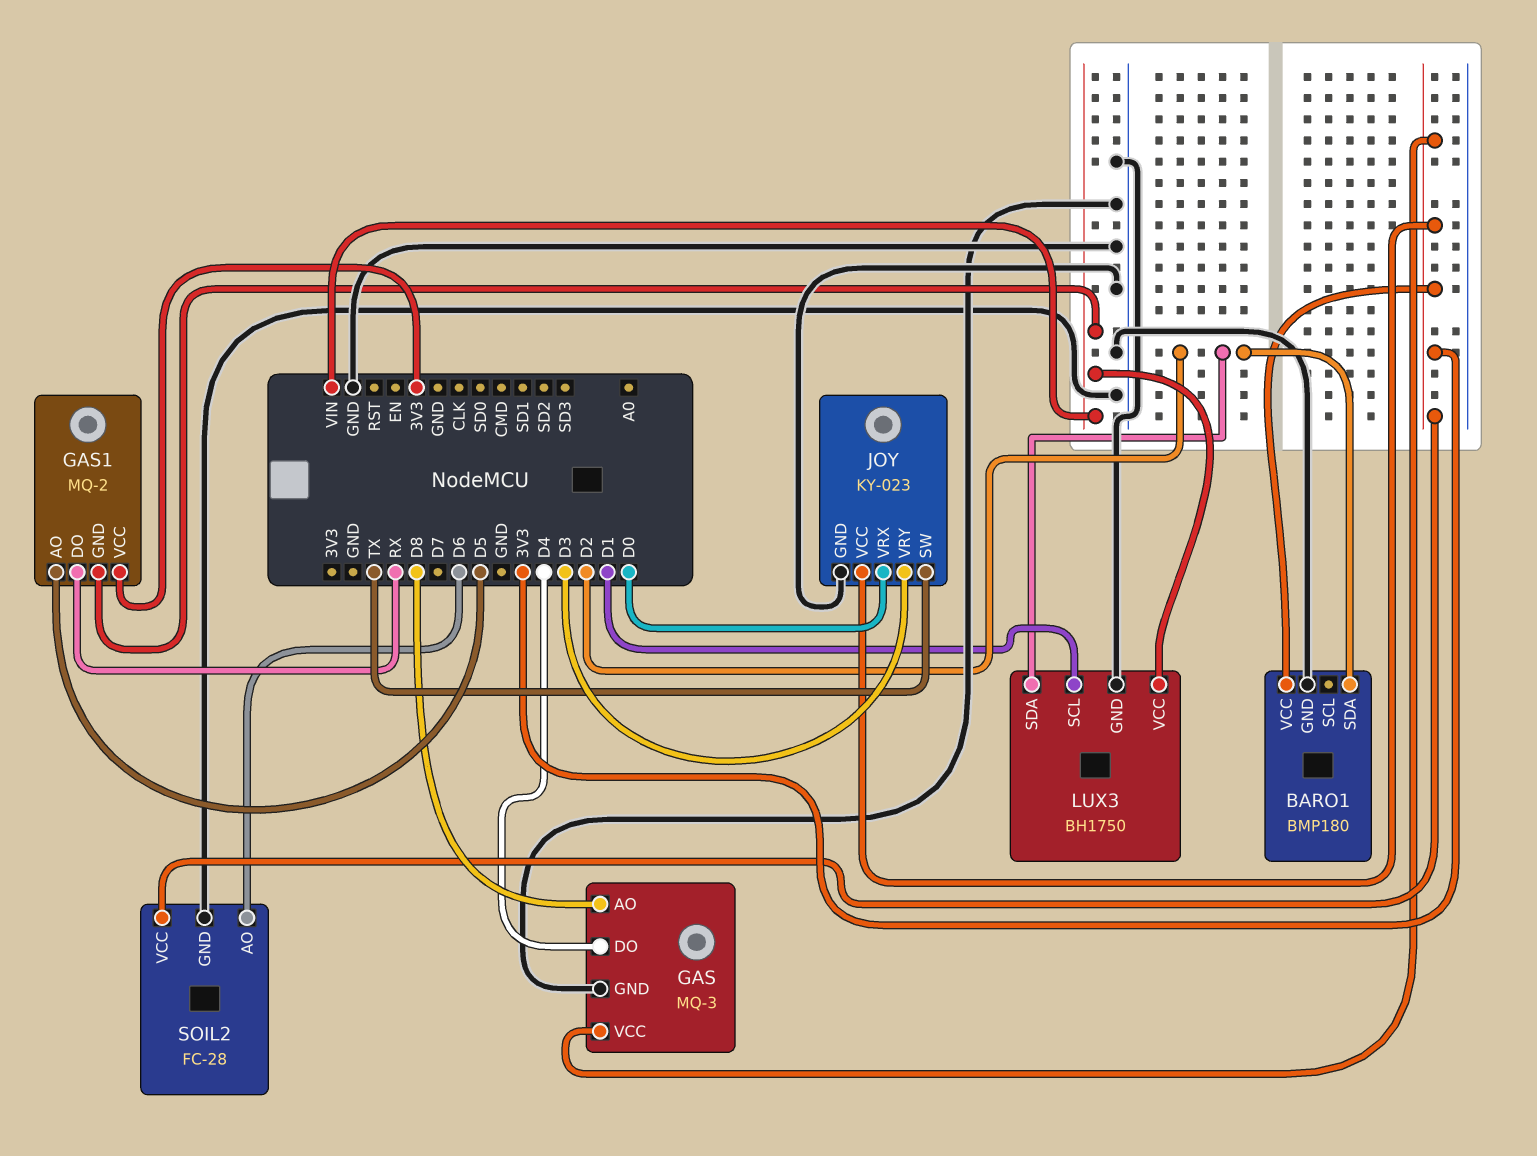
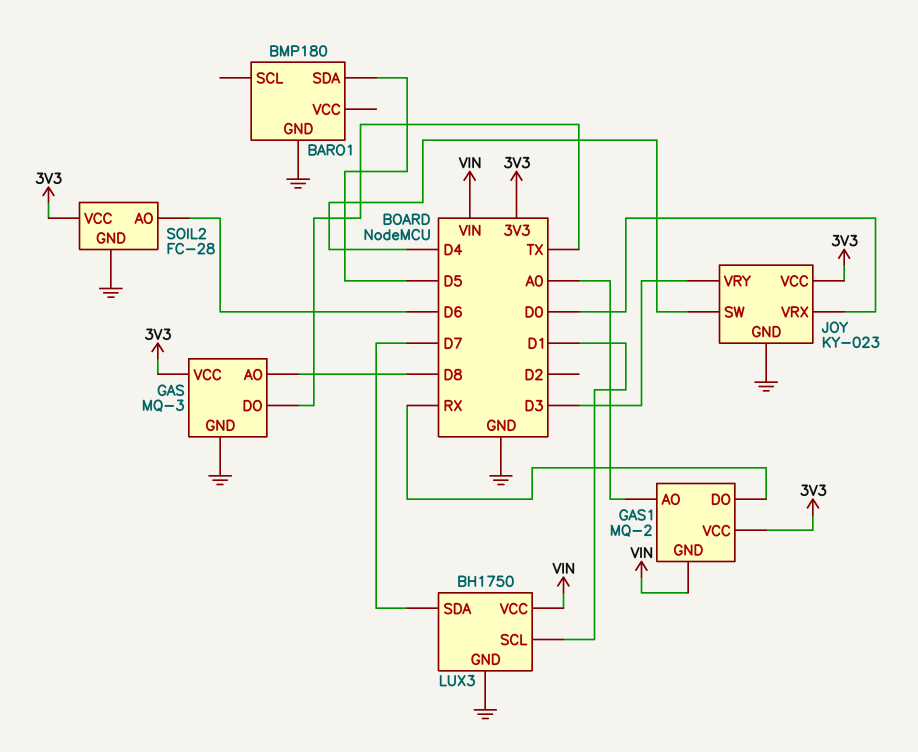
BARO1 pin SDA: D2 -> D5
BARO1 pin VCC: 3V3 -> none
GAS pin DO: D4 -> TX
GAS1 pin AO: D5 -> A0
JOY pin SW: TX -> D4
LUX3 pin SDA: D2 -> D7

